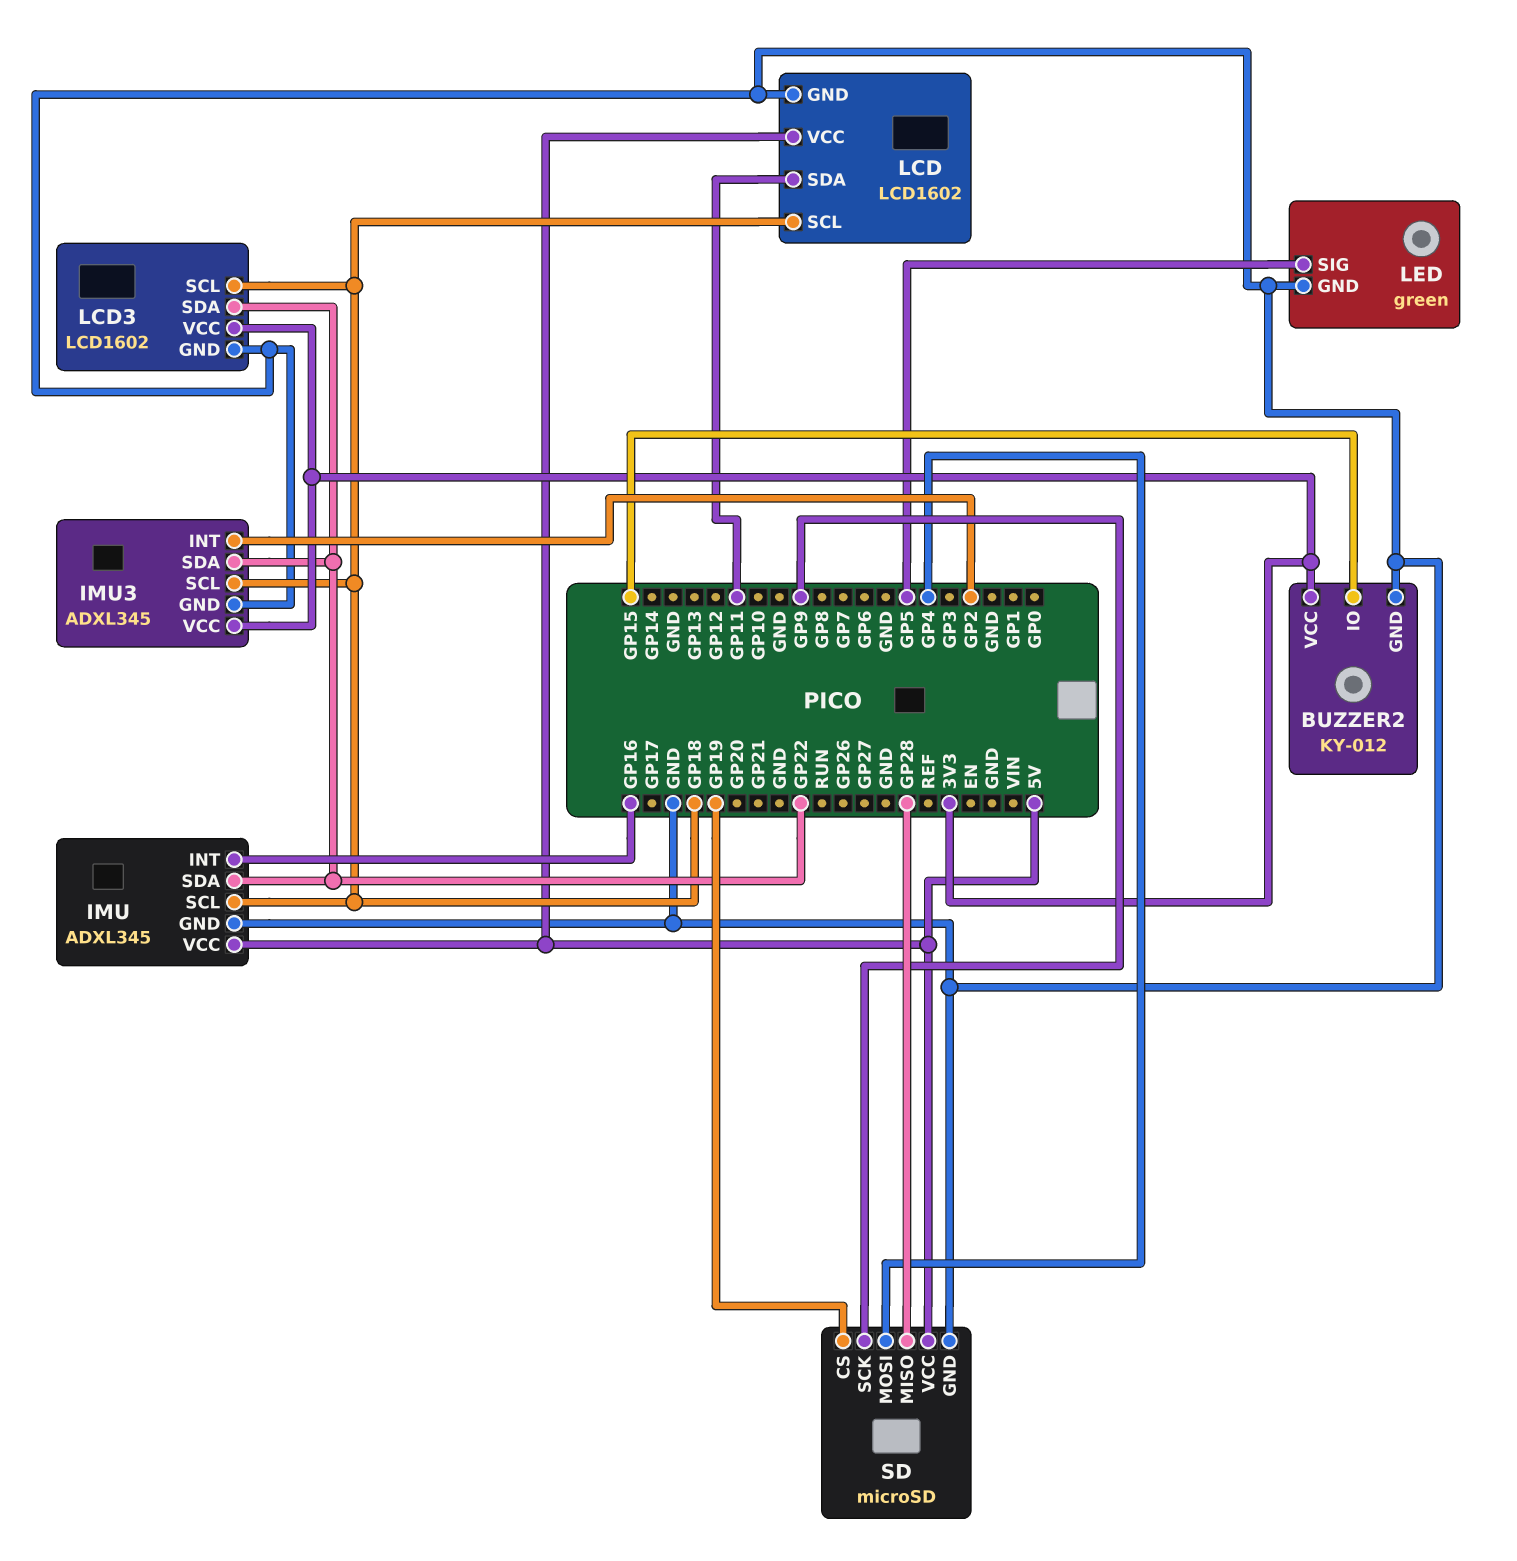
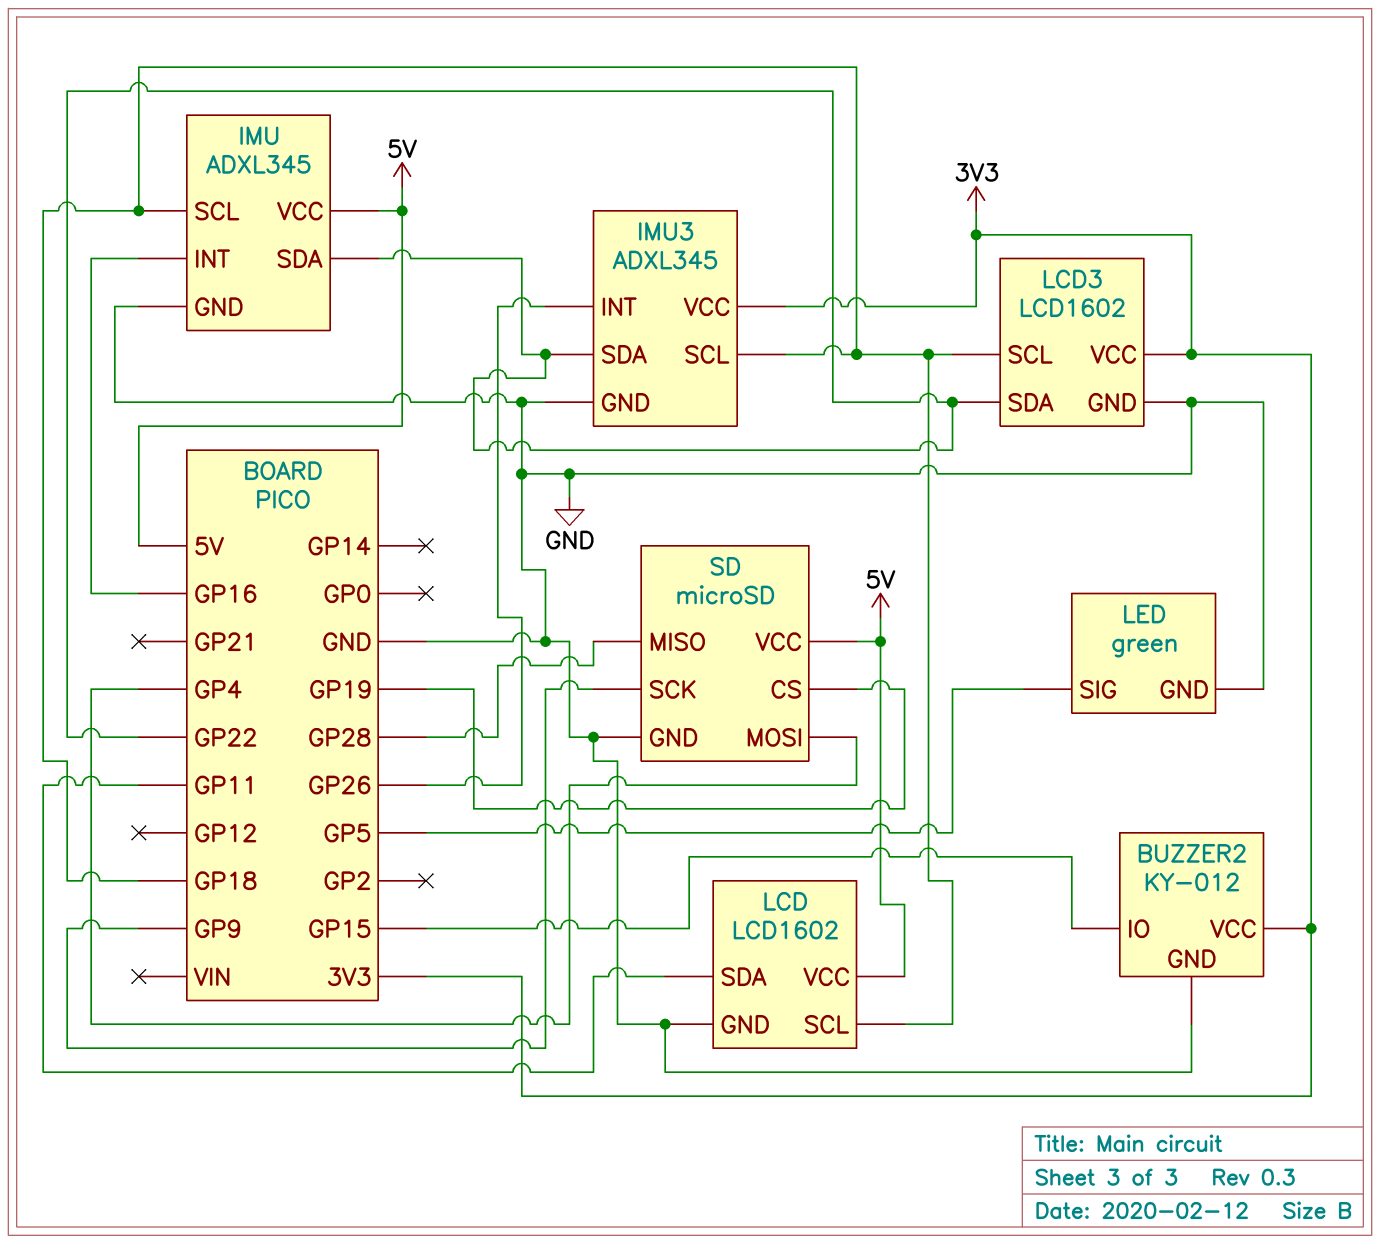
IMU3 pin INT: GP2 -> GP26

